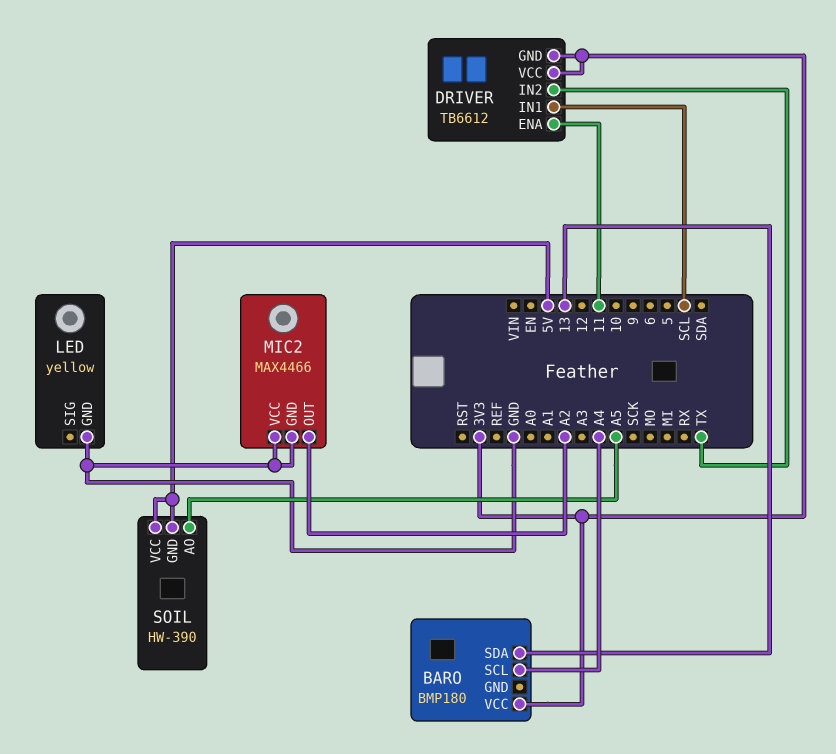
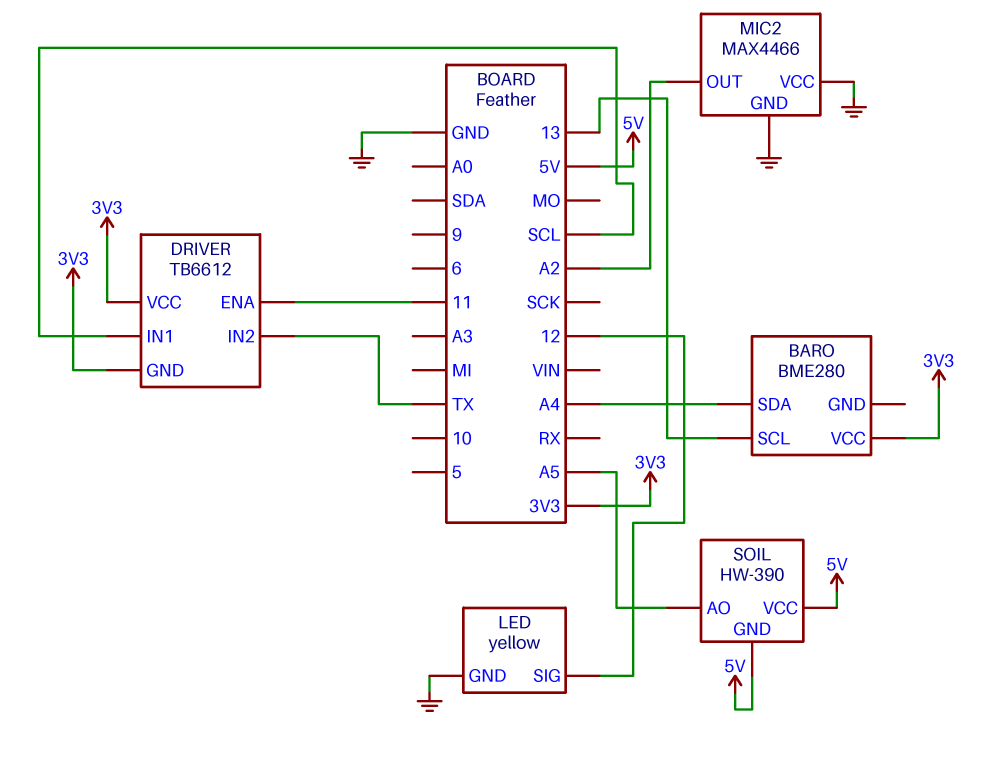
BARO: BMP180 -> BME280
BARO pin SCL: A4 -> 13
BARO pin SDA: 13 -> A4
LED pin SIG: none -> 12

